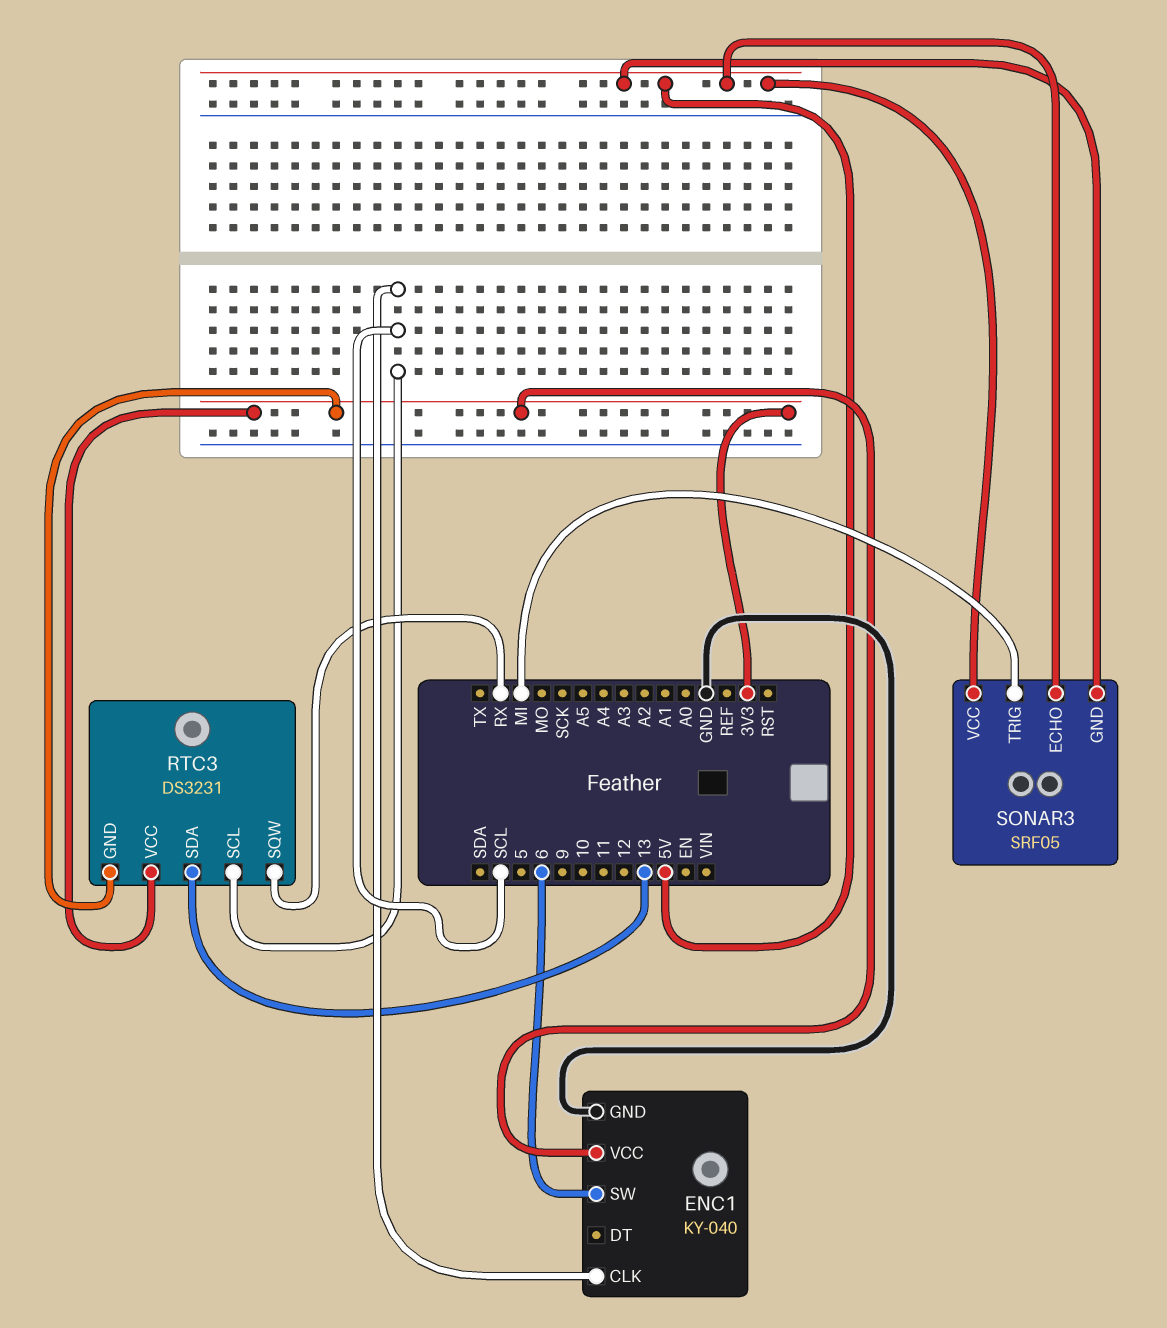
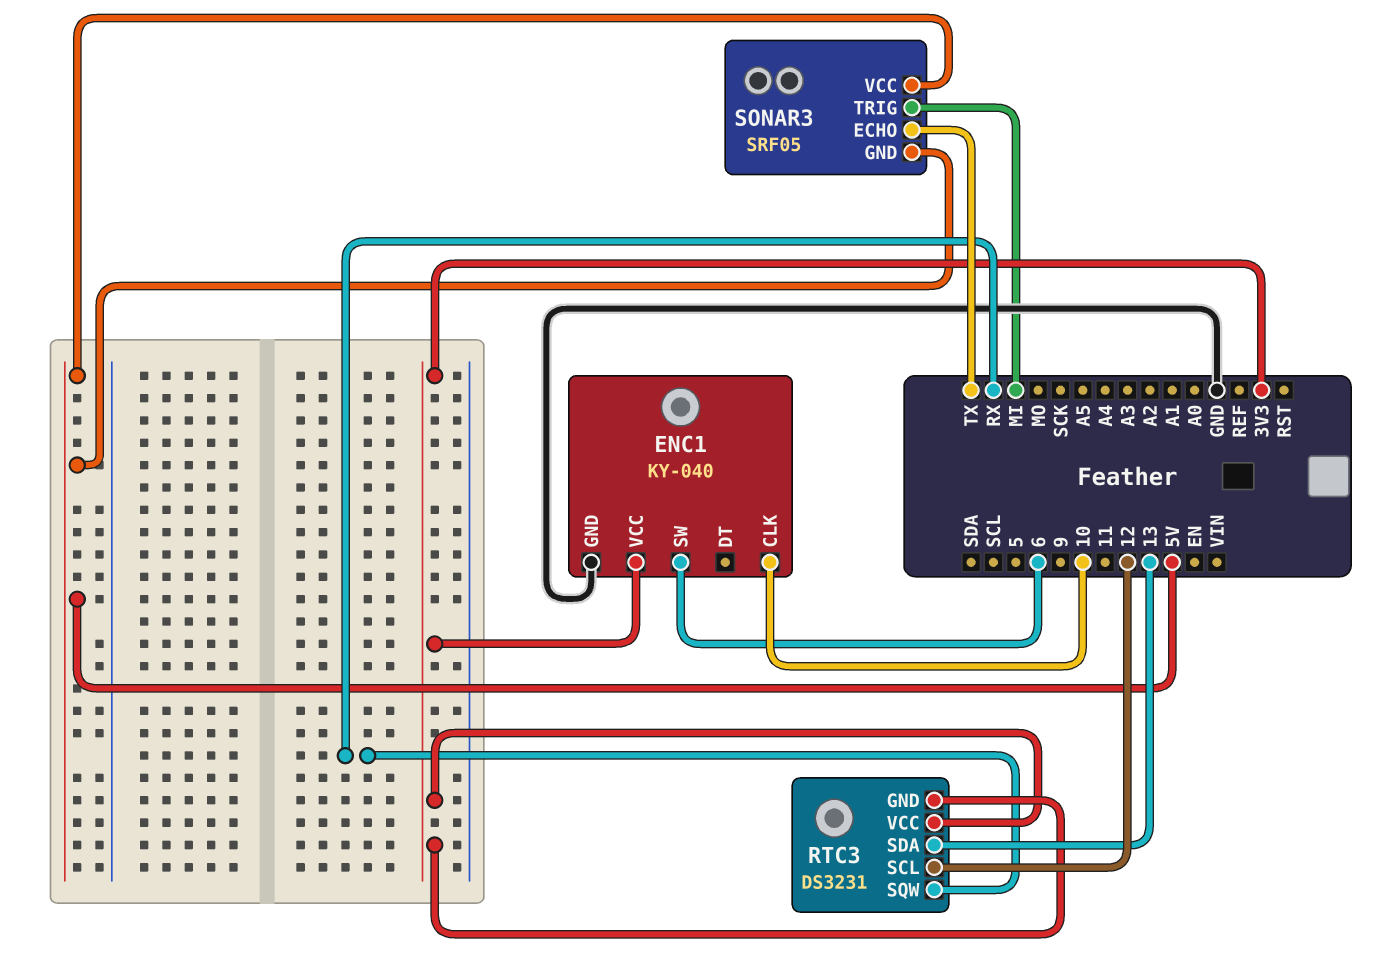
ENC1 pin CLK: SCL -> 10
RTC3 pin SCL: SCL -> 12
SONAR3 pin ECHO: 5V -> TX

